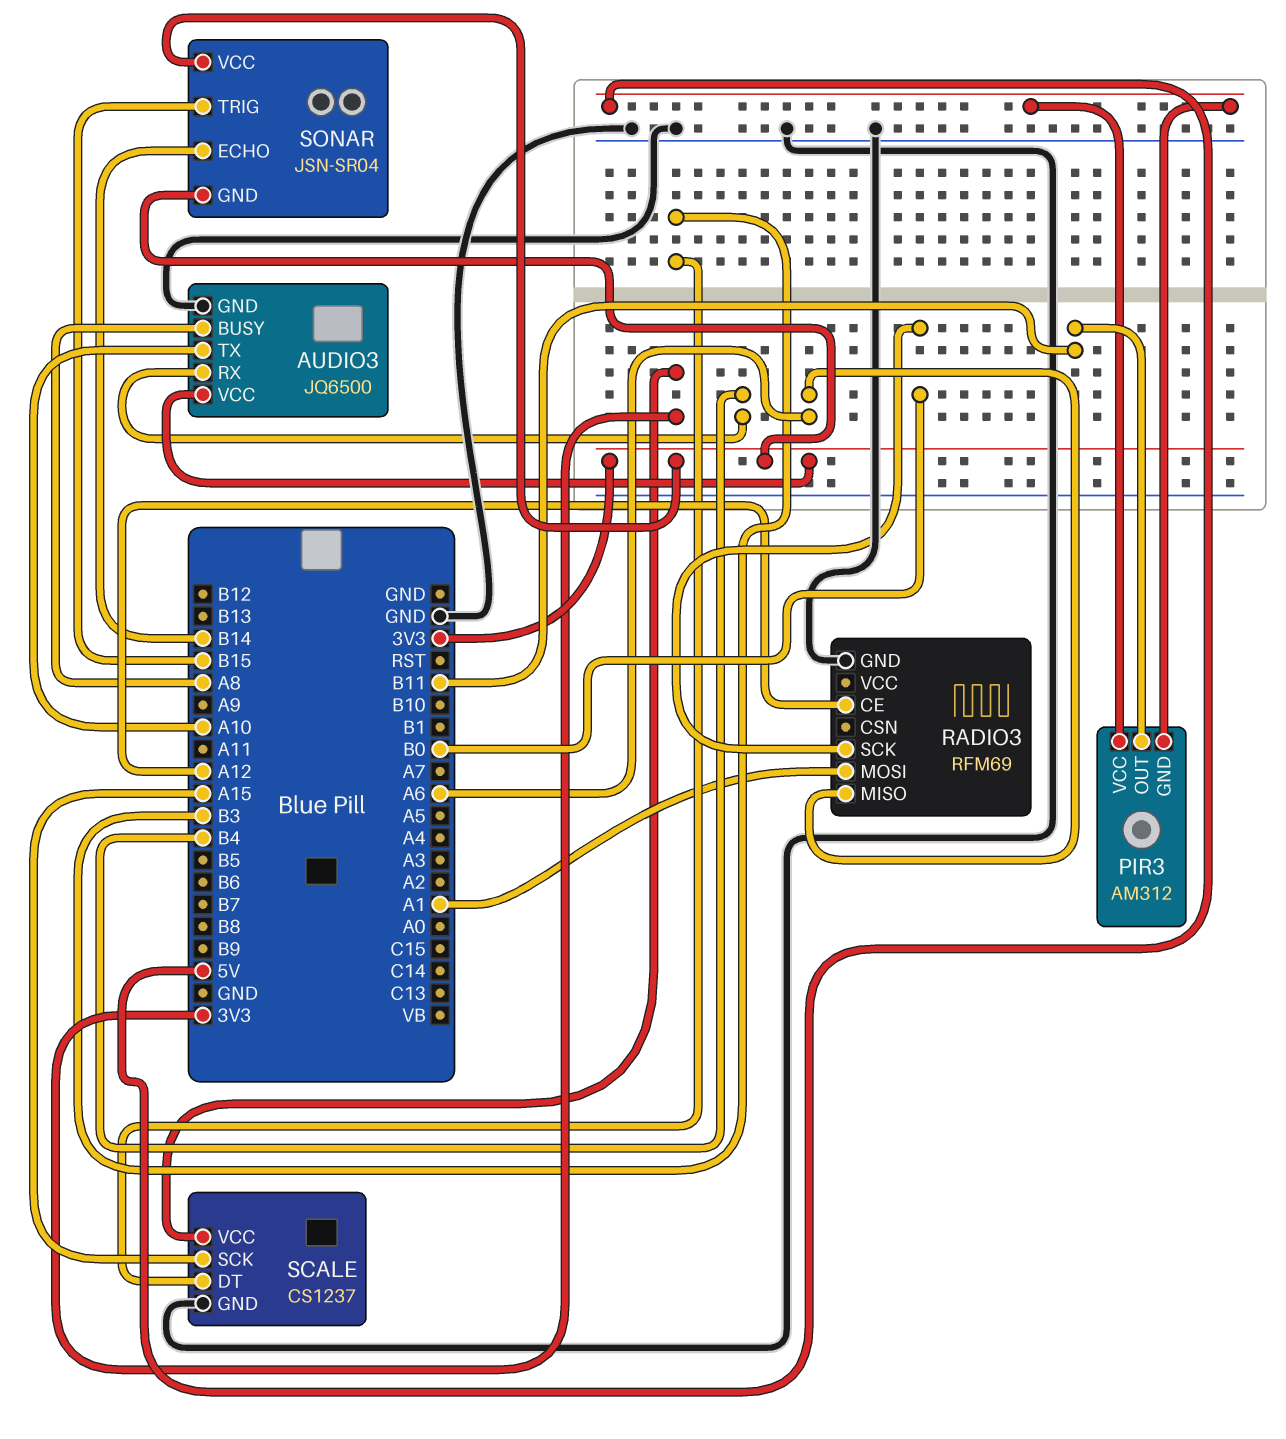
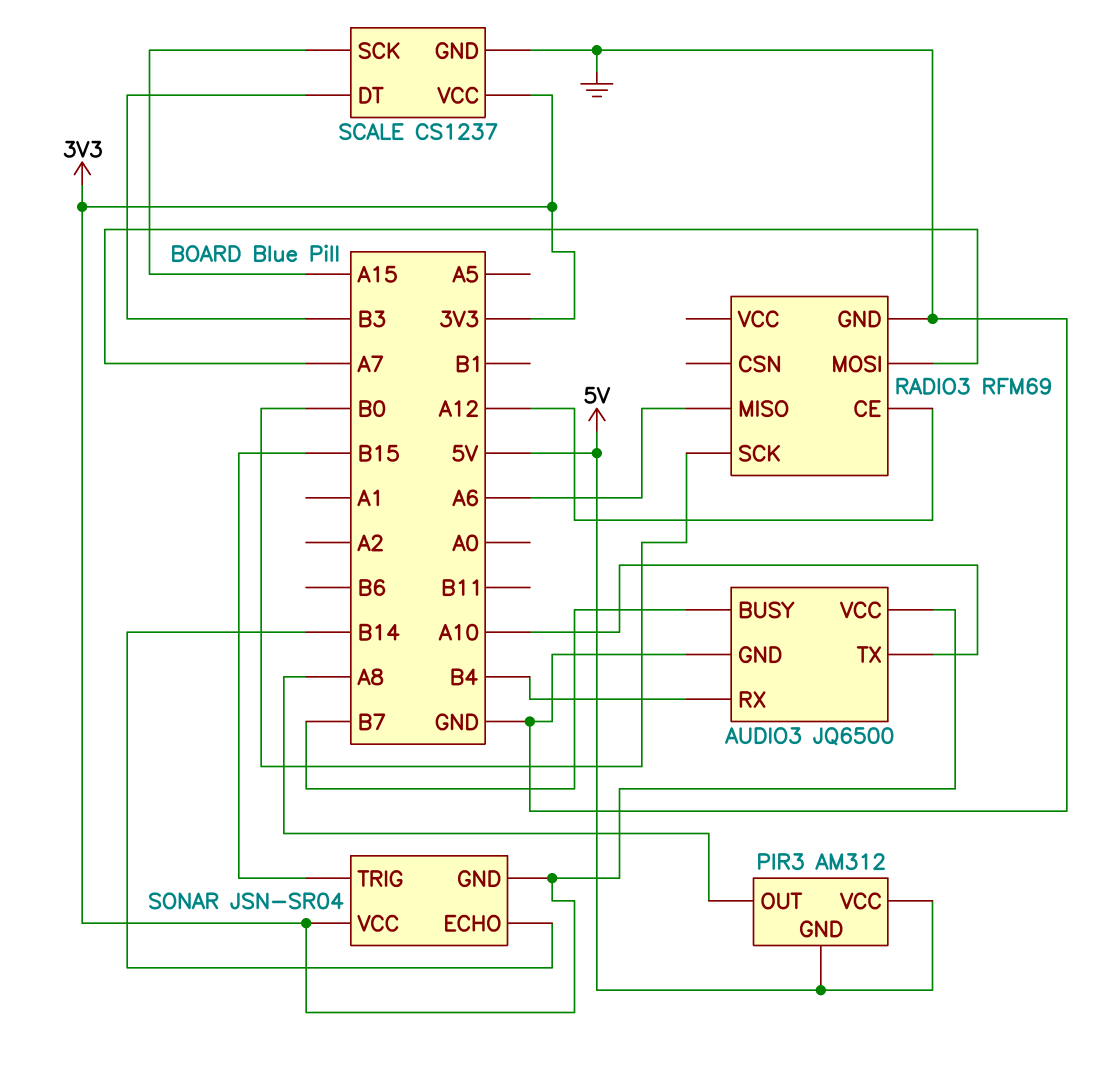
AUDIO3 pin BUSY: A8 -> B7
PIR3 pin OUT: B11 -> A8
RADIO3 pin MOSI: A1 -> A7

